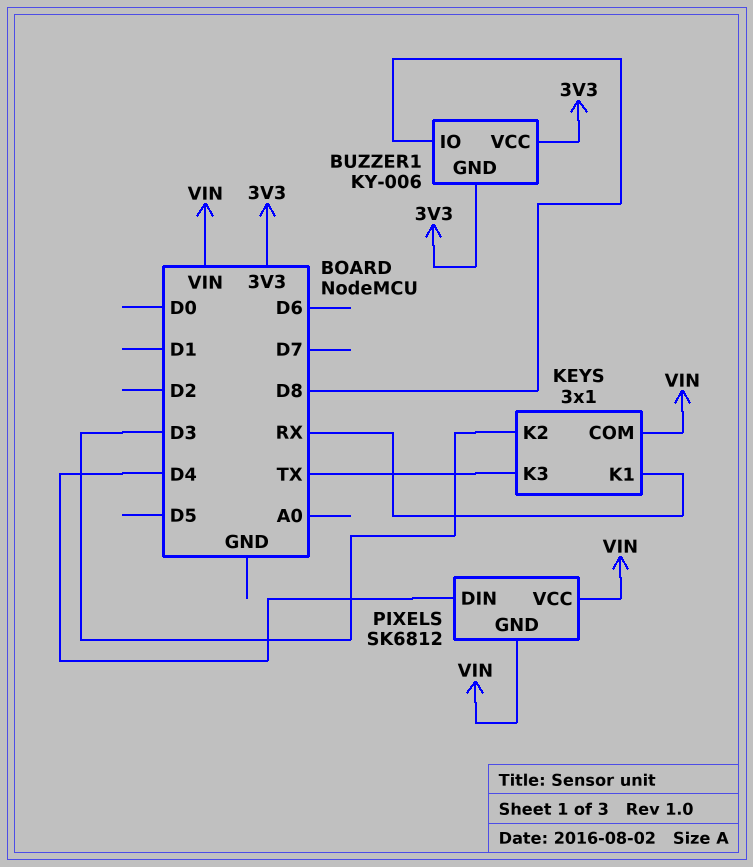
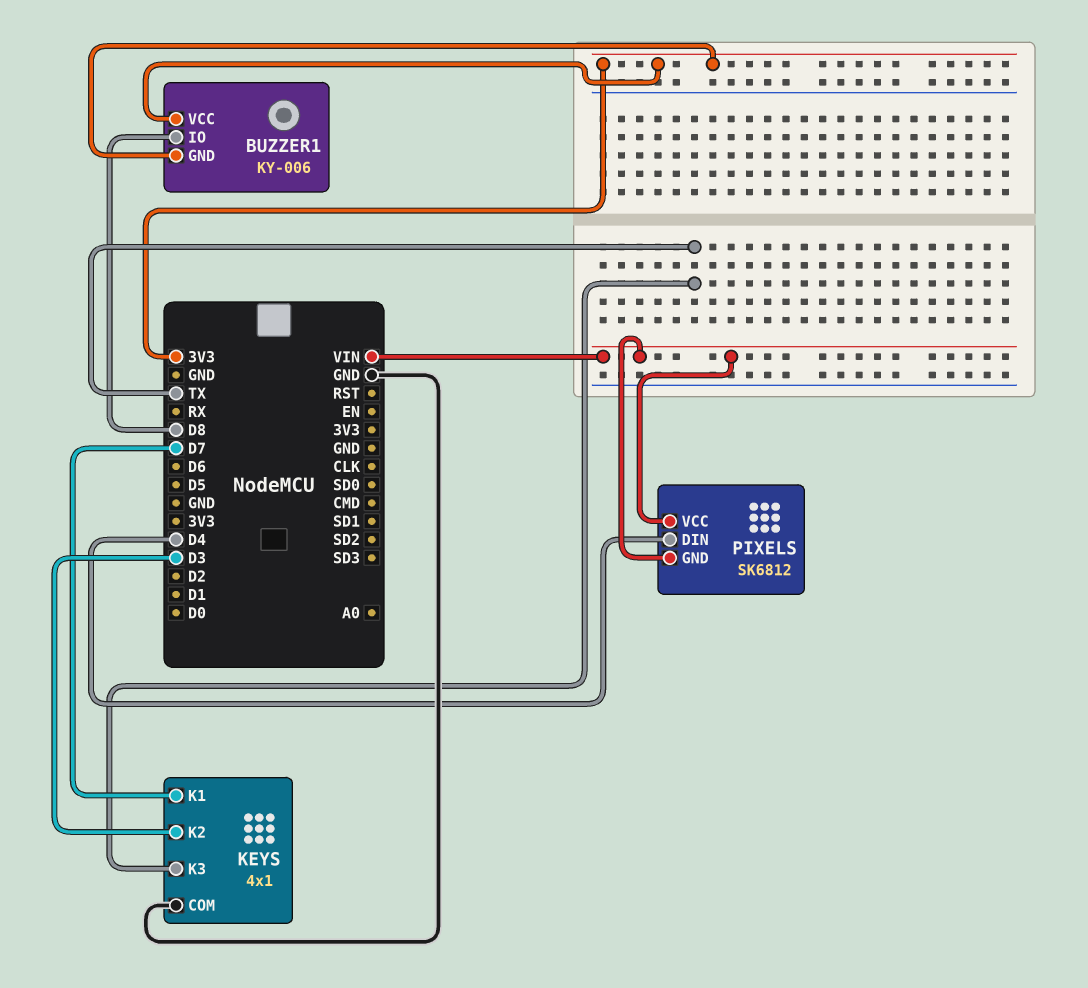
KEYS: 3x1 -> 4x1
KEYS pin COM: VIN -> GND
KEYS pin K1: RX -> D7

